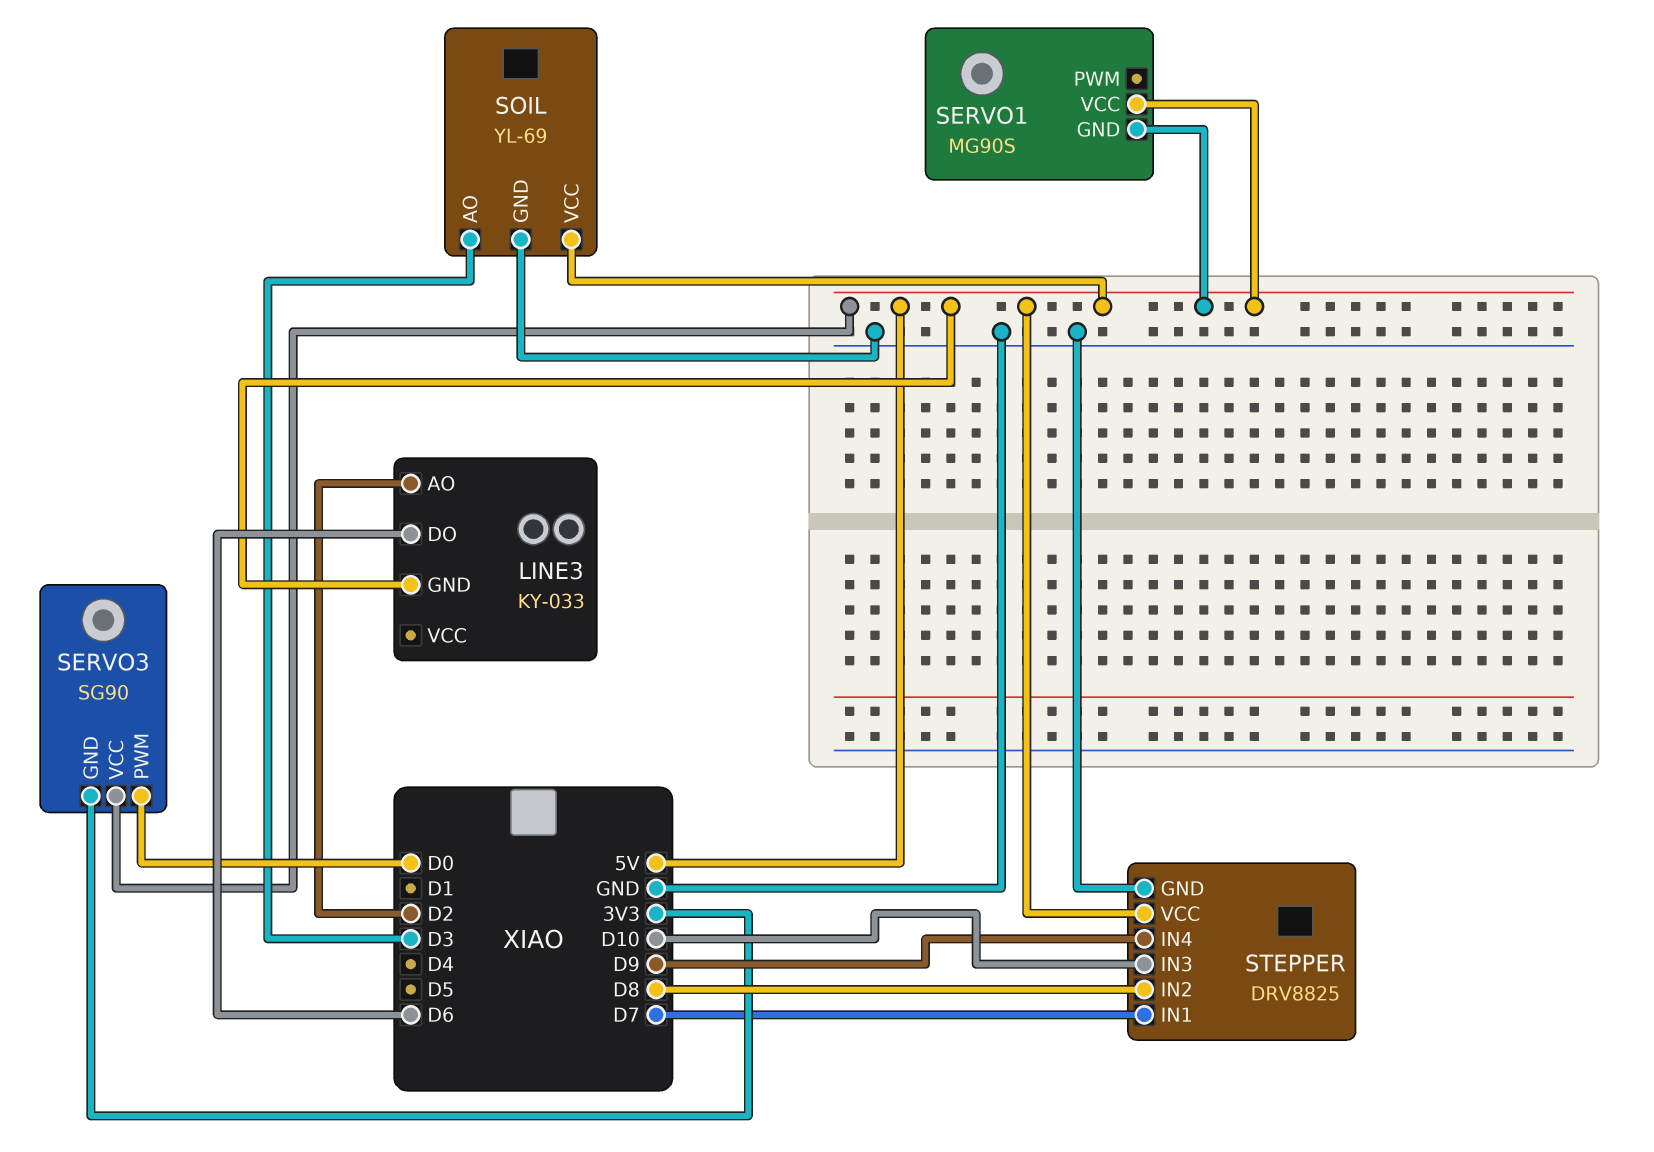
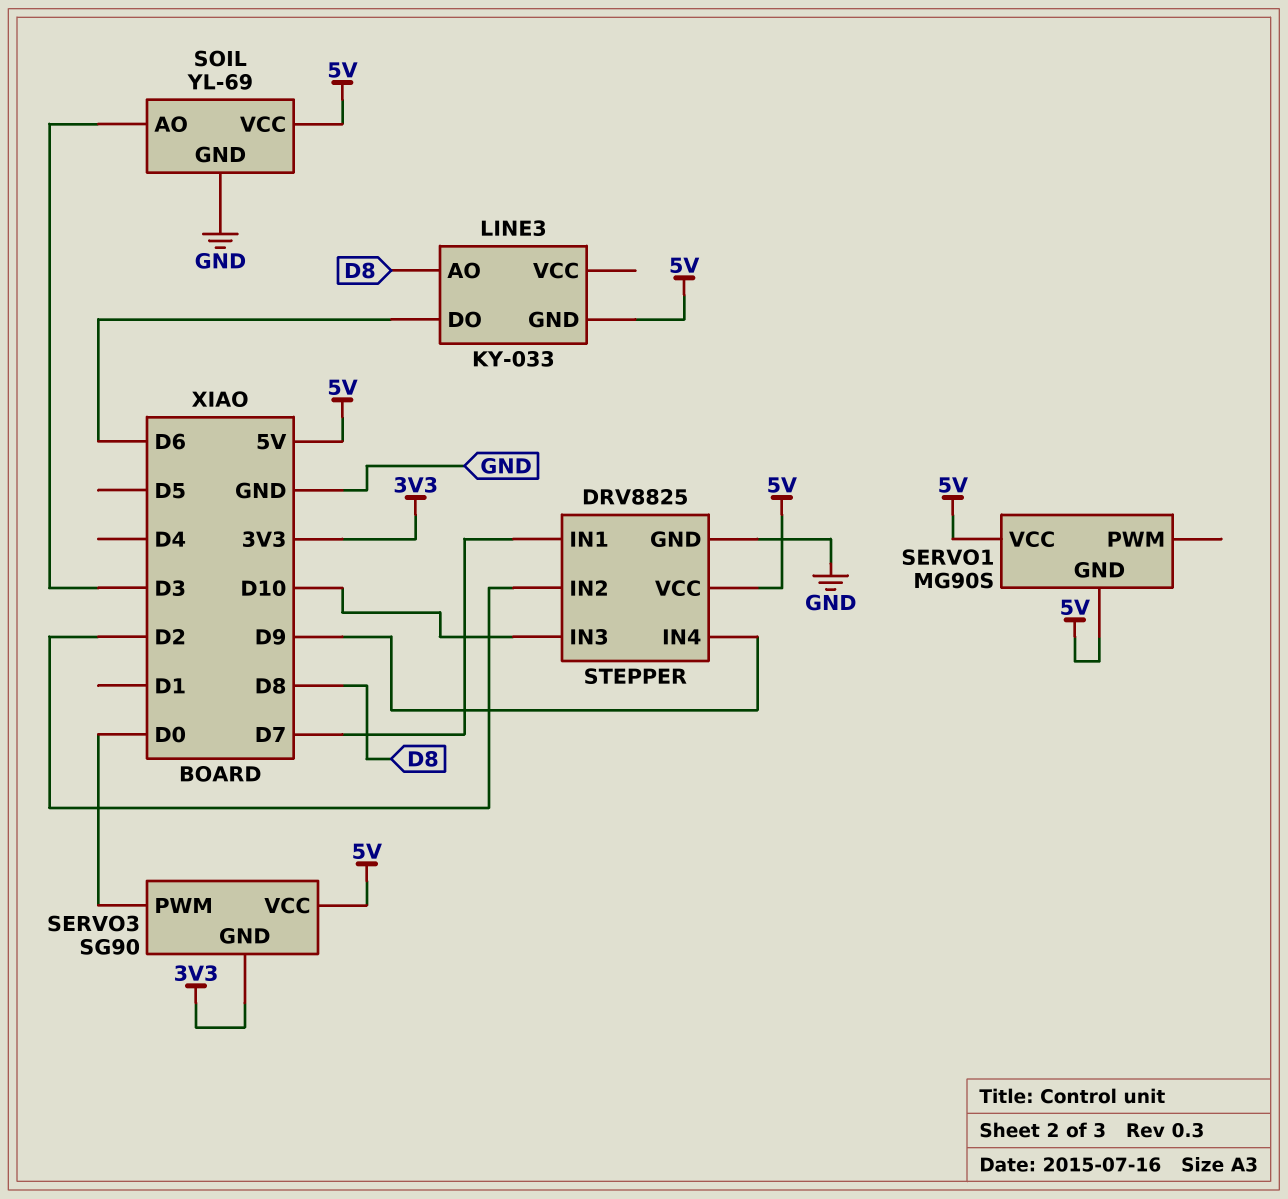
LINE3 pin AO: D2 -> D8
STEPPER pin IN2: D8 -> D2

